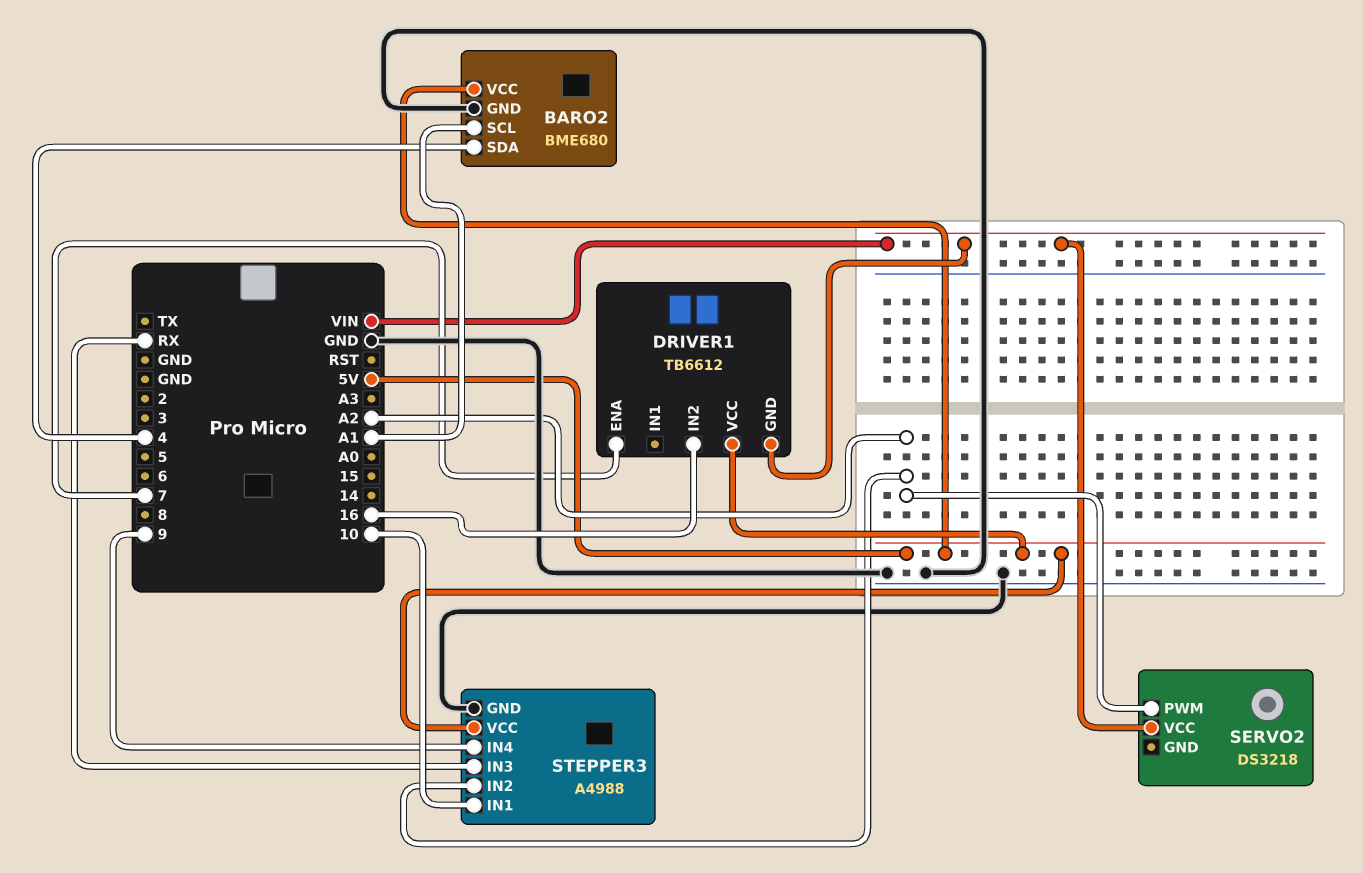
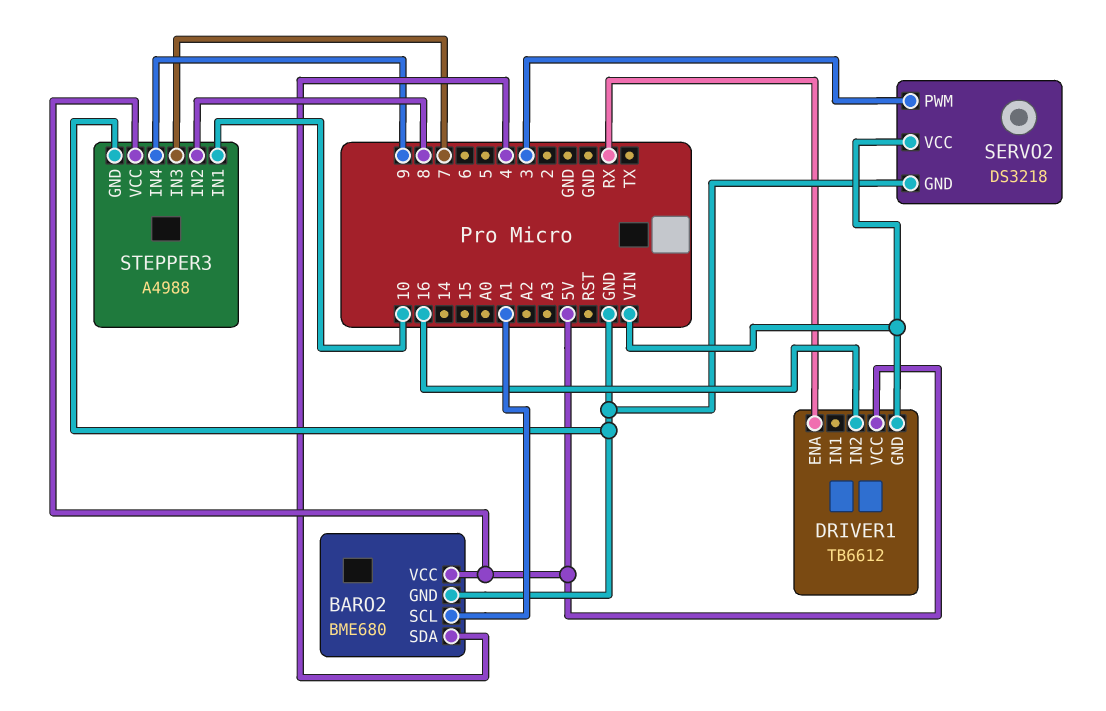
DRIVER1 pin ENA: 7 -> RX
SERVO2 pin GND: none -> GND
SERVO2 pin PWM: A2 -> 3
STEPPER3 pin IN2: A2 -> 8
STEPPER3 pin IN3: RX -> 7

